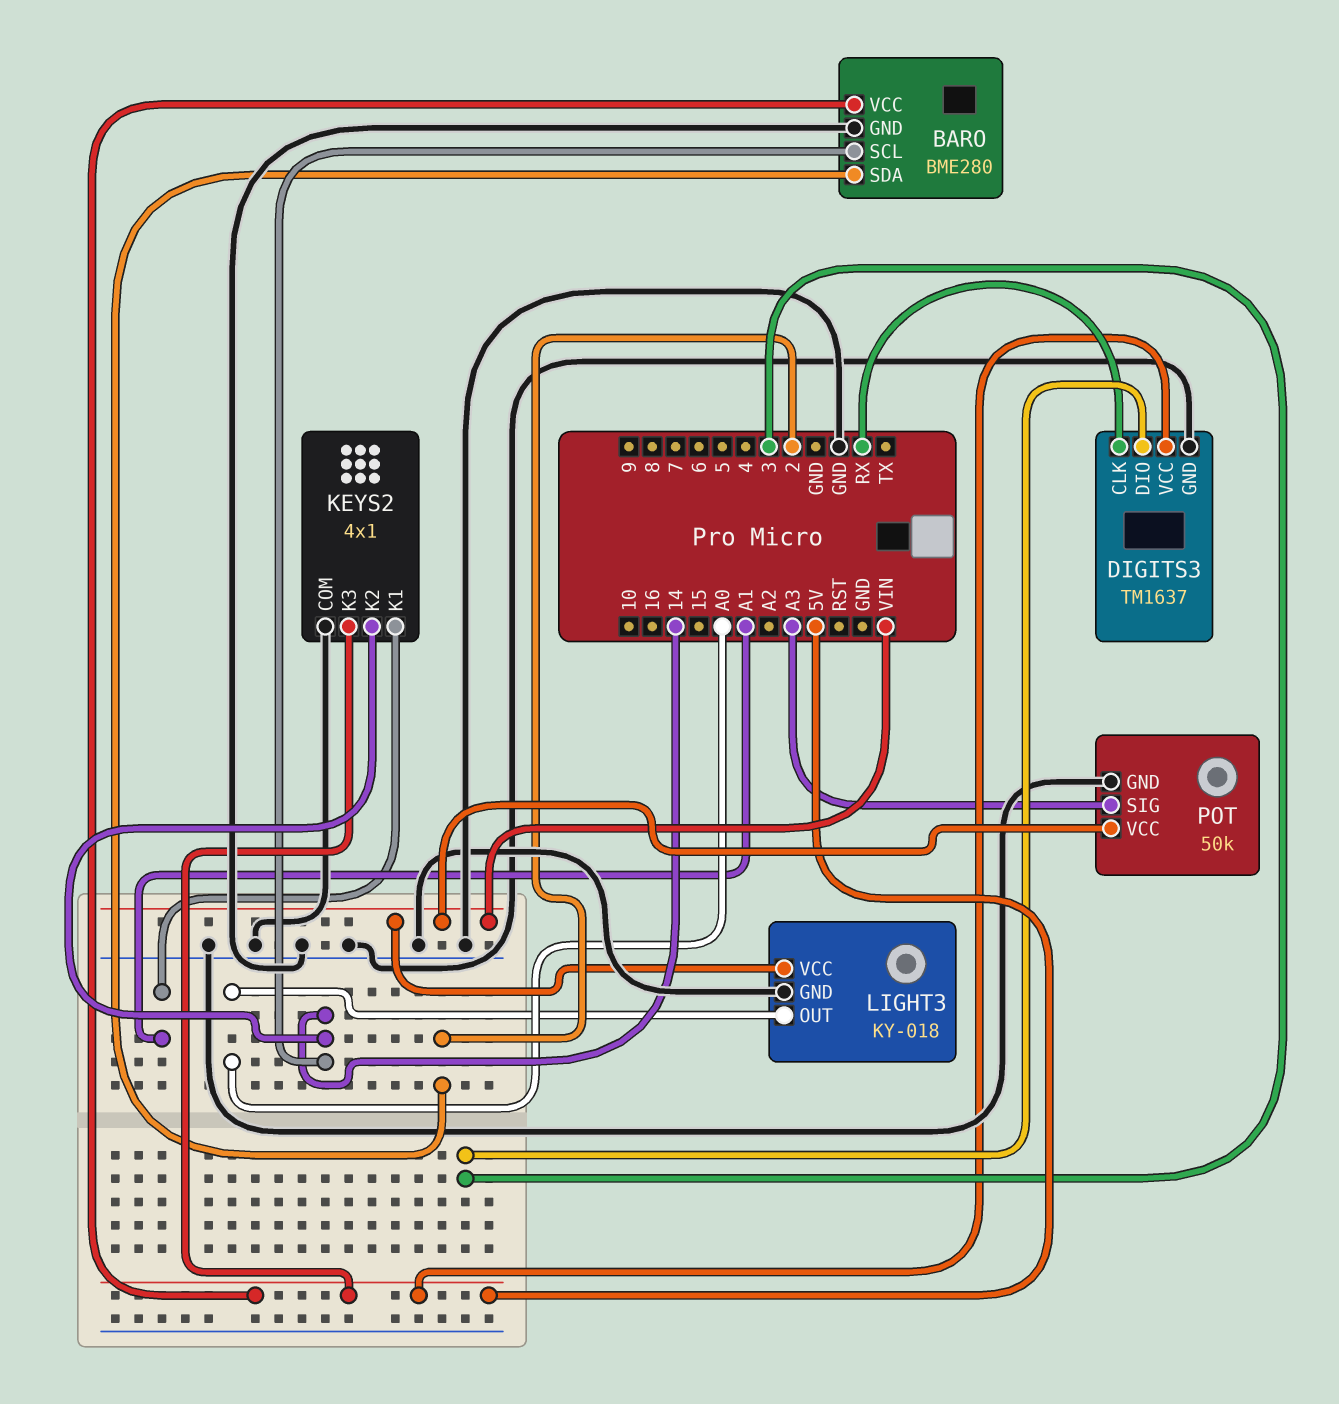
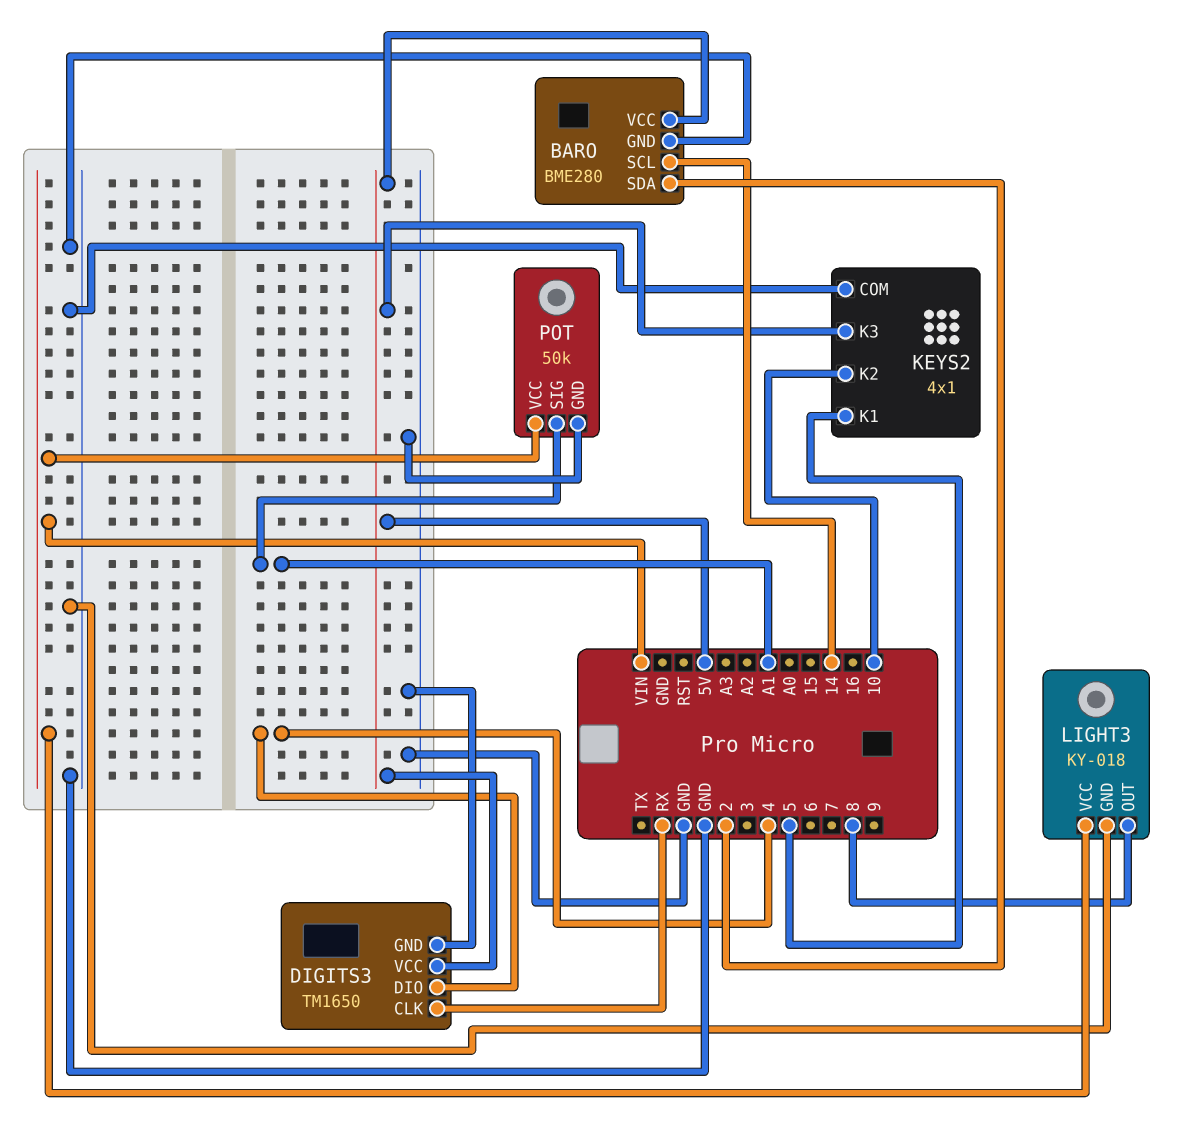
DIGITS3: TM1637 -> TM1650
DIGITS3 pin DIO: 3 -> 4
KEYS2 pin K1: A1 -> 5
KEYS2 pin K2: 14 -> 10
LIGHT3 pin OUT: A0 -> 8
POT pin SIG: A3 -> A1

